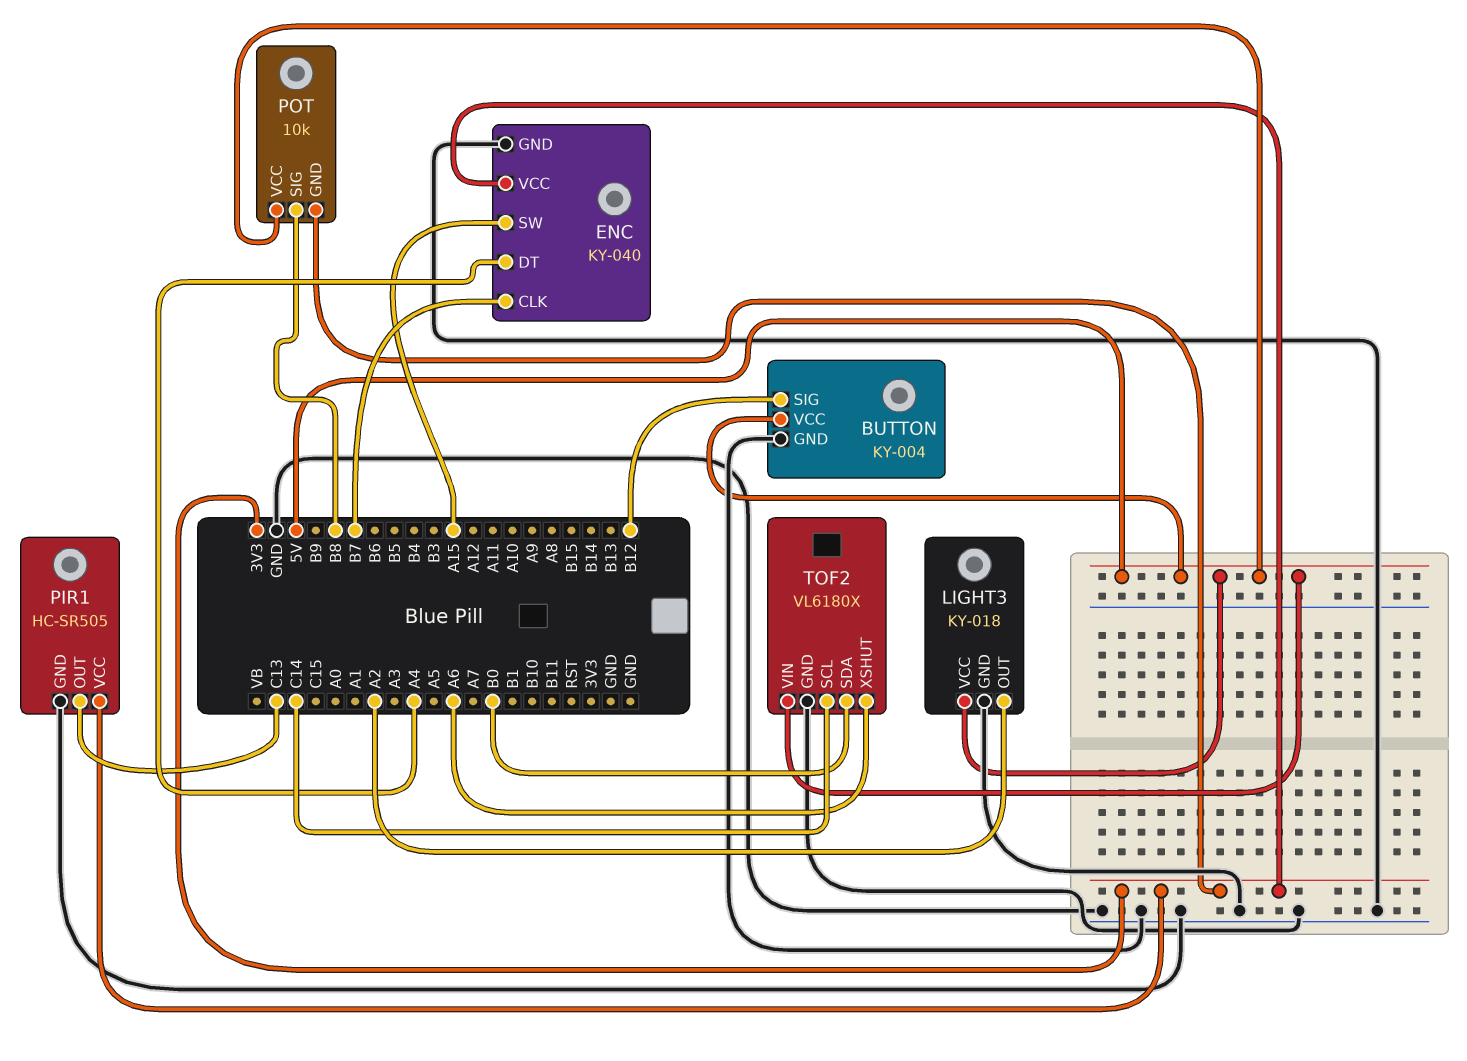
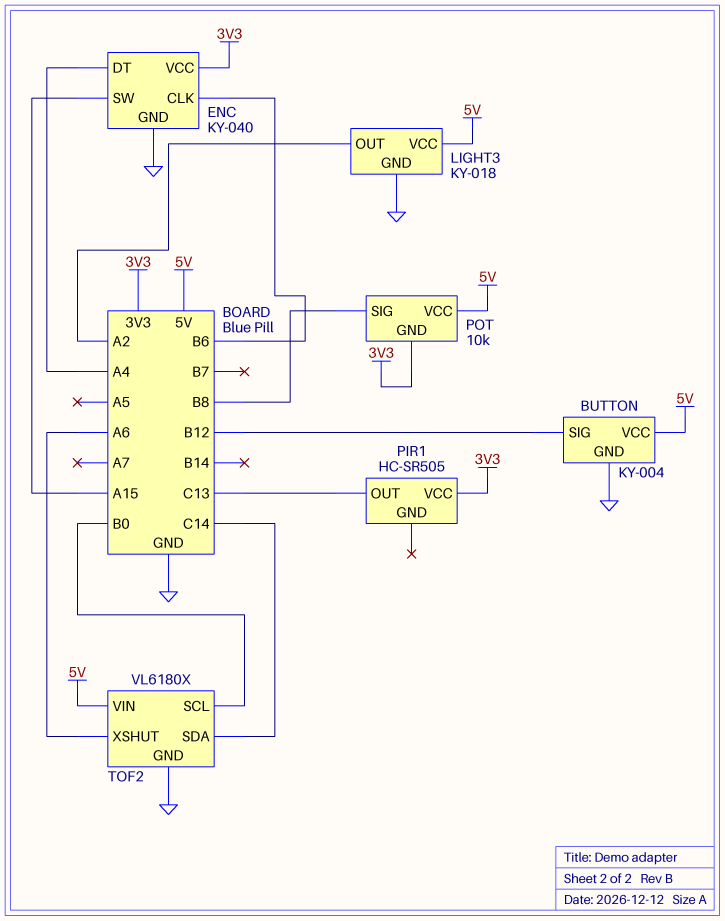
ENC pin CLK: B7 -> B6
PIR1 pin GND: GND -> none
TOF2 pin SCL: C14 -> B0
TOF2 pin SDA: B0 -> C14

